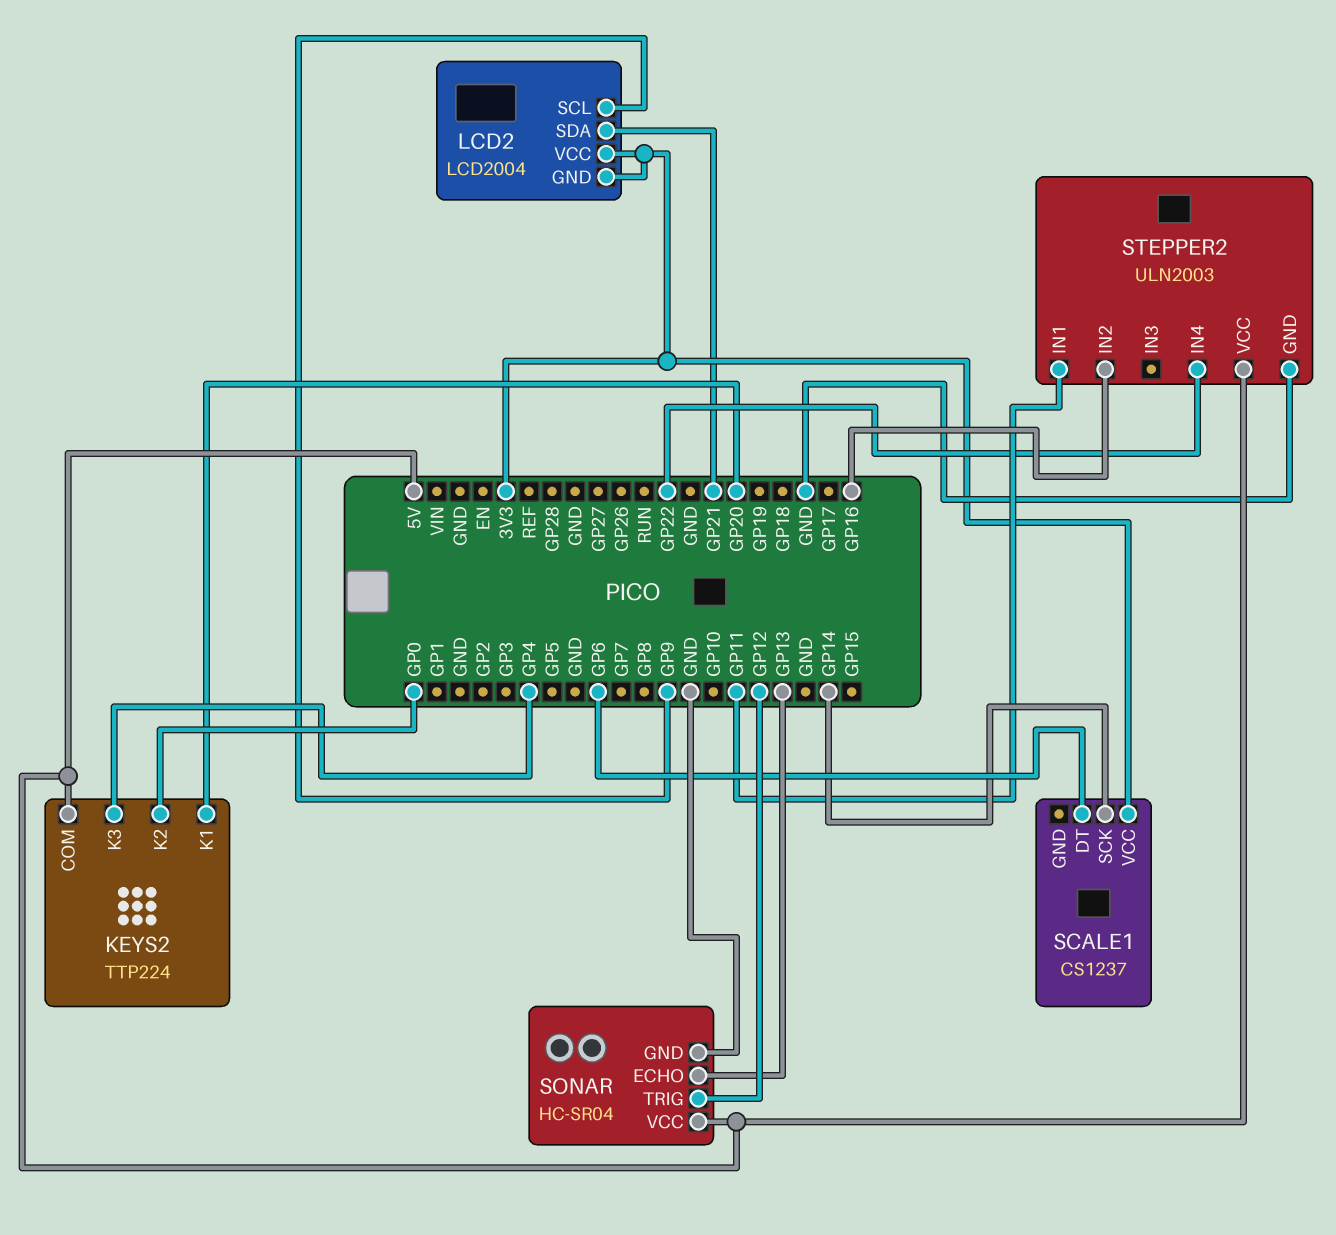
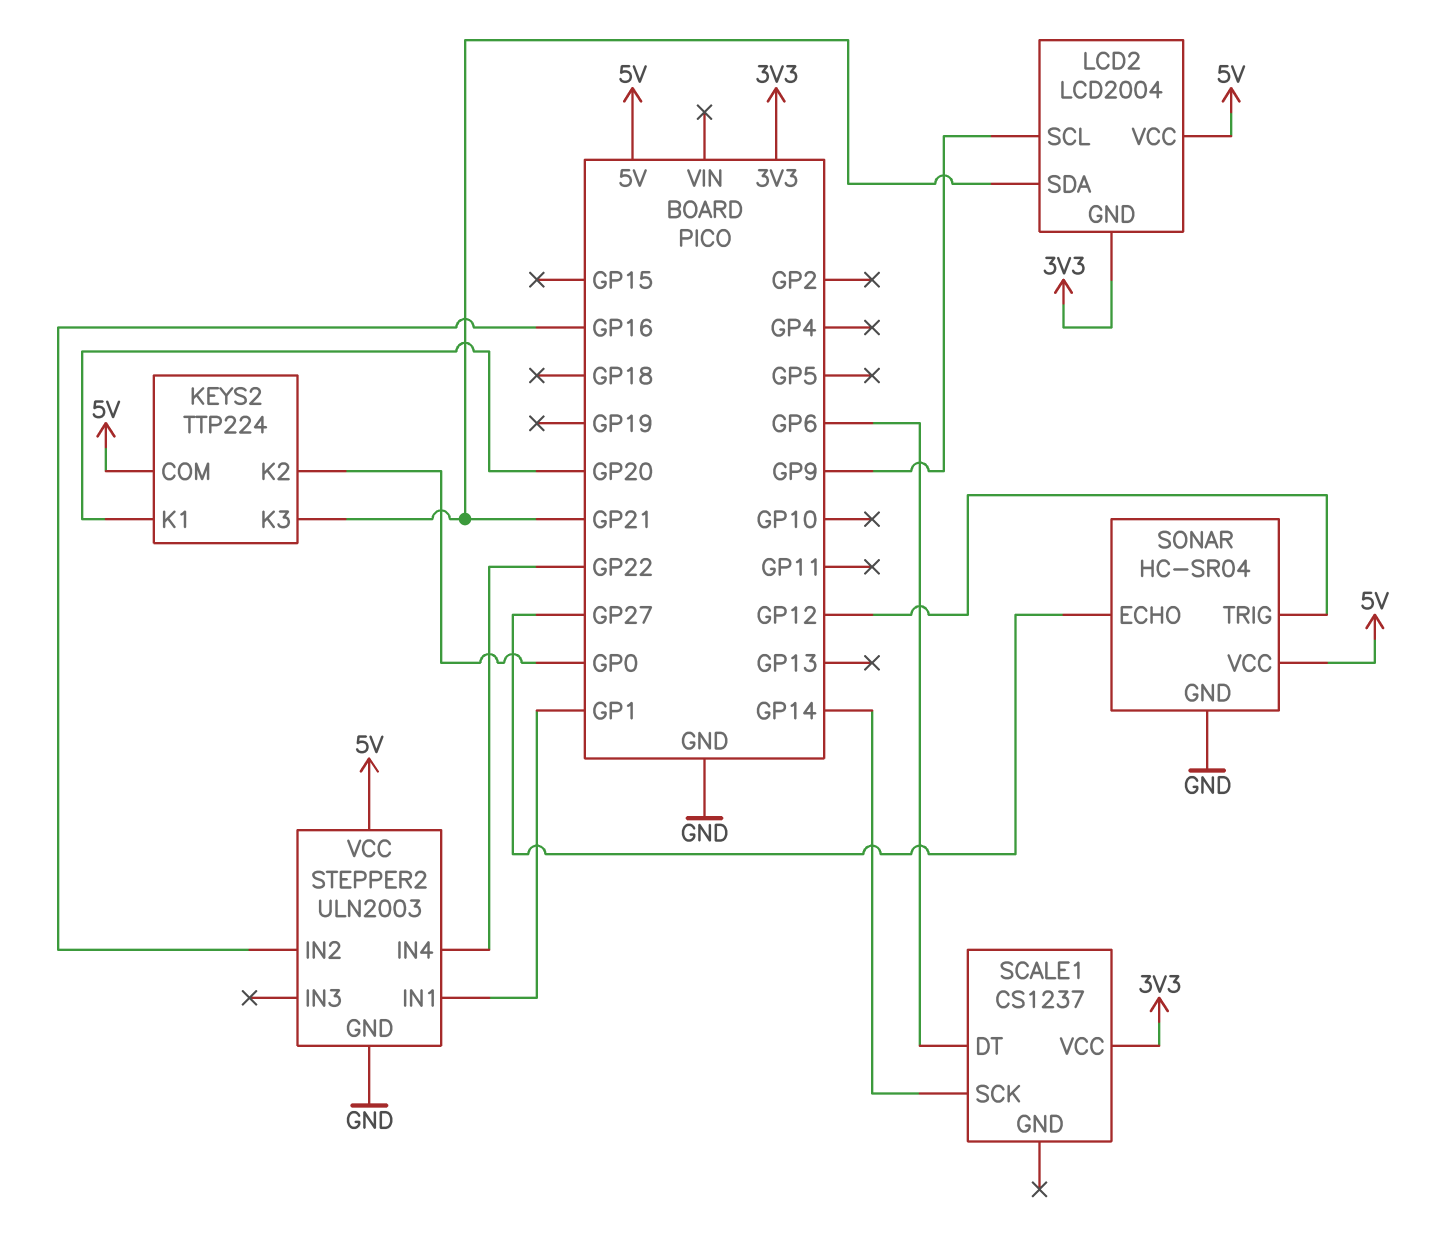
KEYS2 pin K3: GP4 -> GP21
LCD2 pin VCC: 3V3 -> 5V
SONAR pin ECHO: GP13 -> GP27
STEPPER2 pin IN1: GP11 -> GP1

